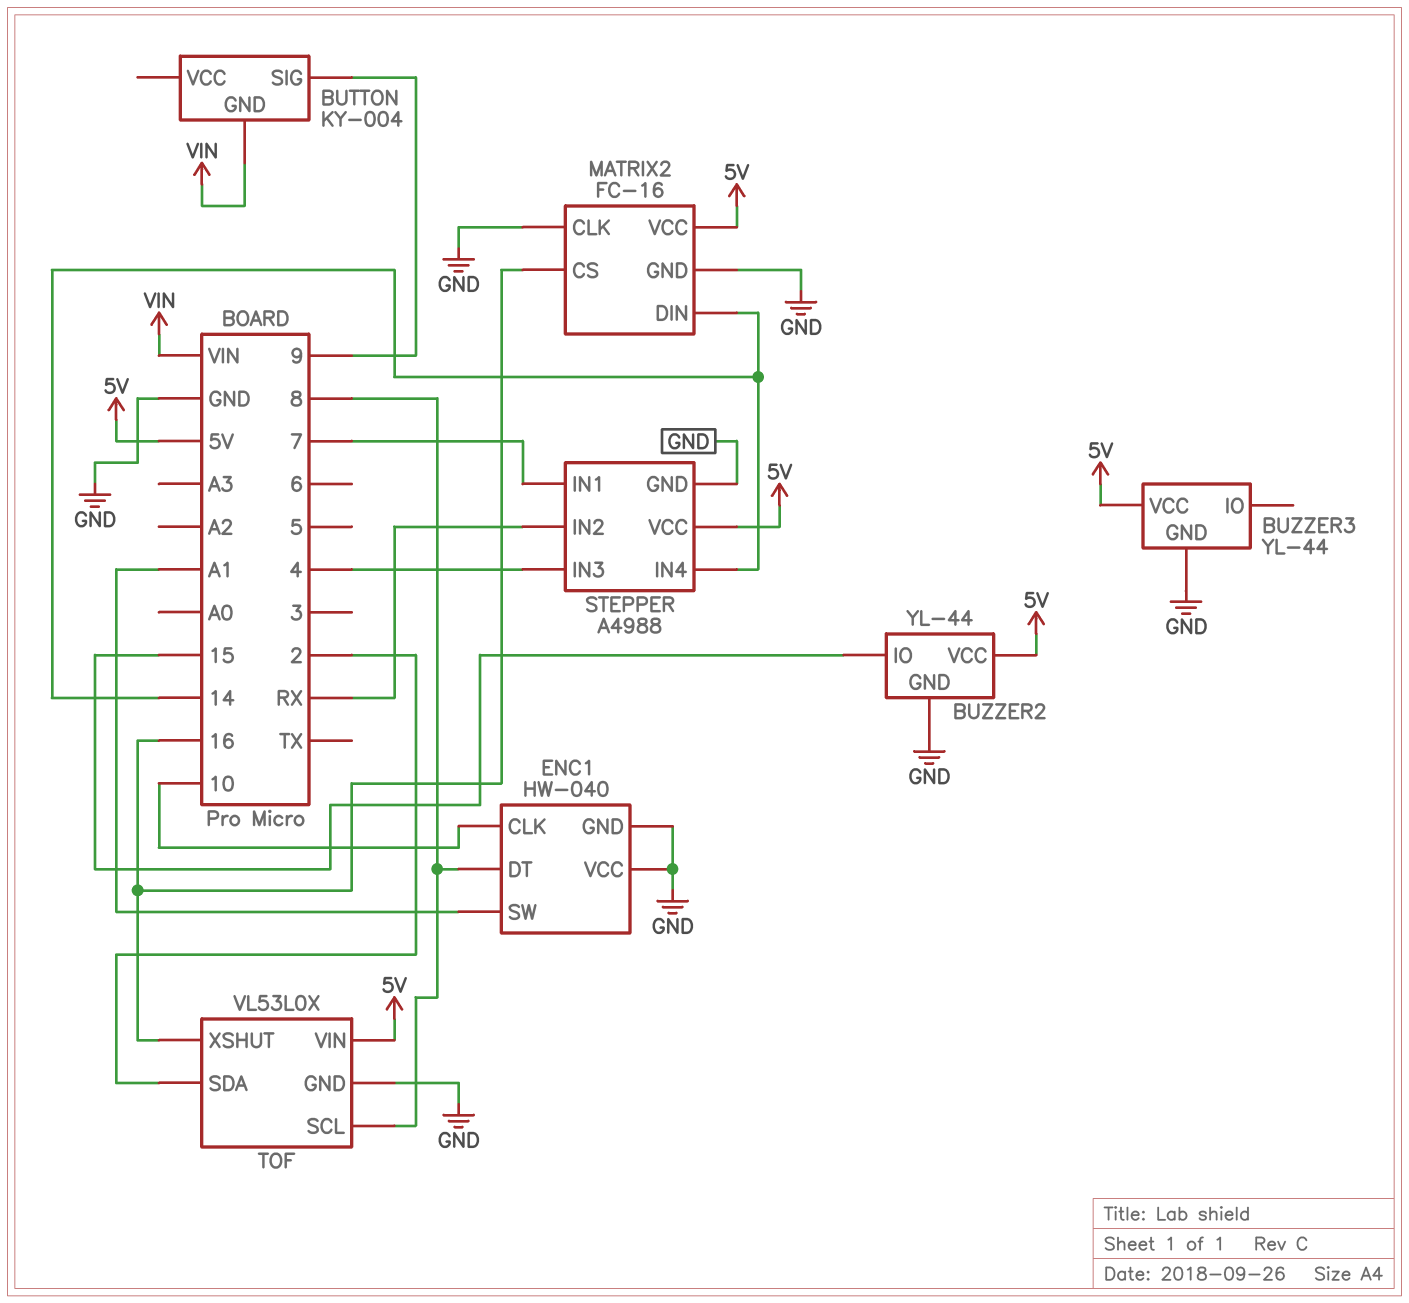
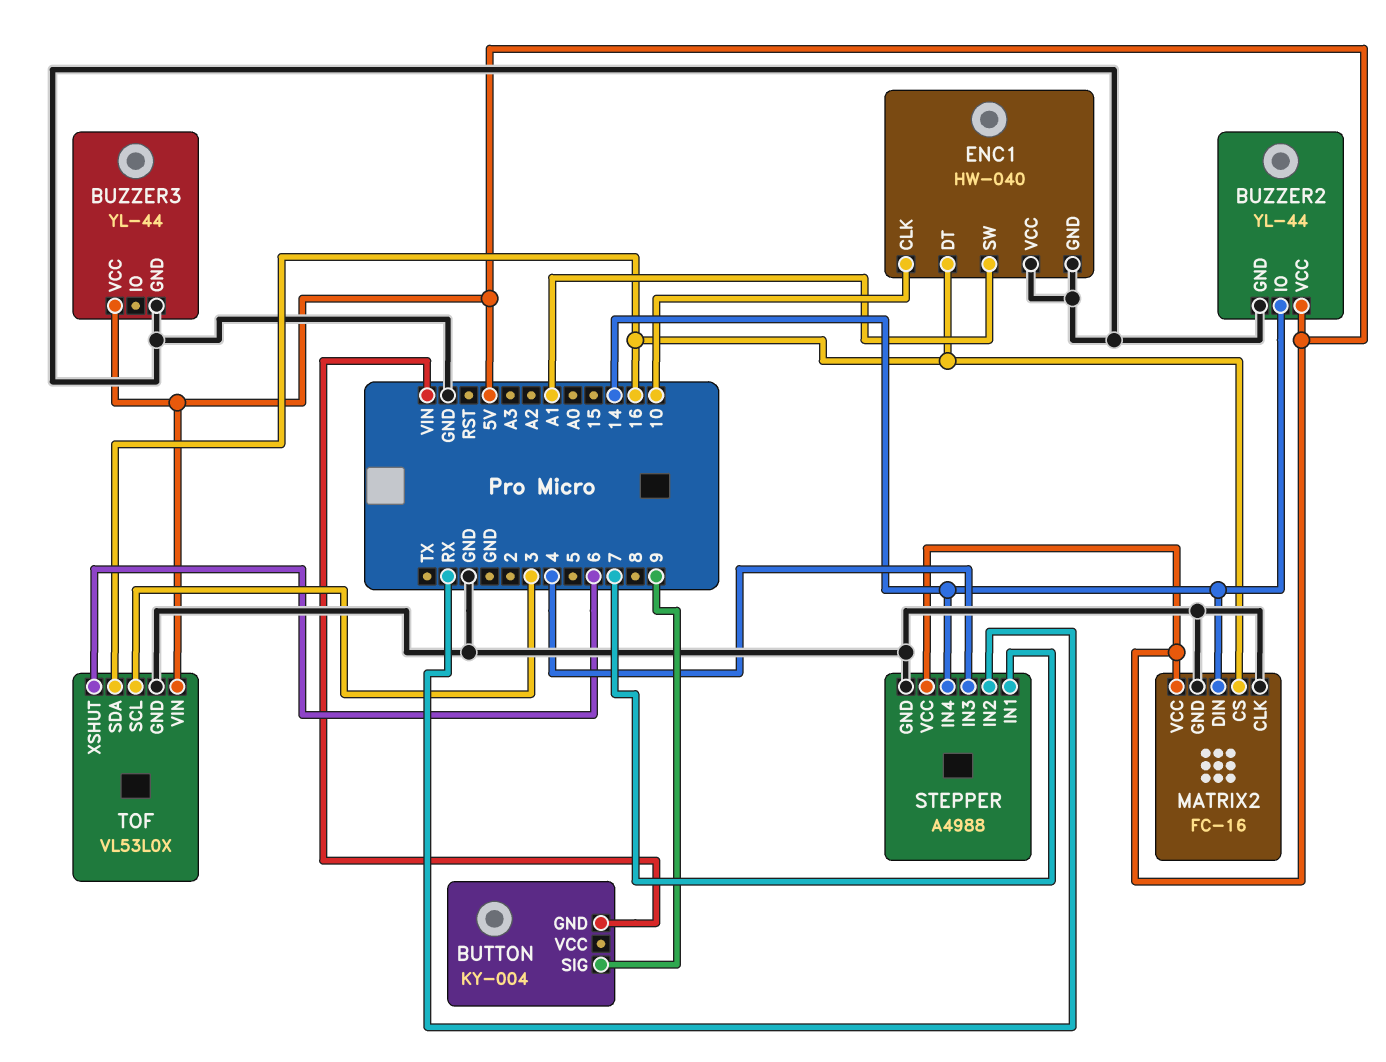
BUZZER2 pin IO: 15 -> 14
ENC1 pin DT: 8 -> 16
TOF pin SCL: 8 -> 3
TOF pin SDA: 2 -> 16
TOF pin XSHUT: 16 -> 6

